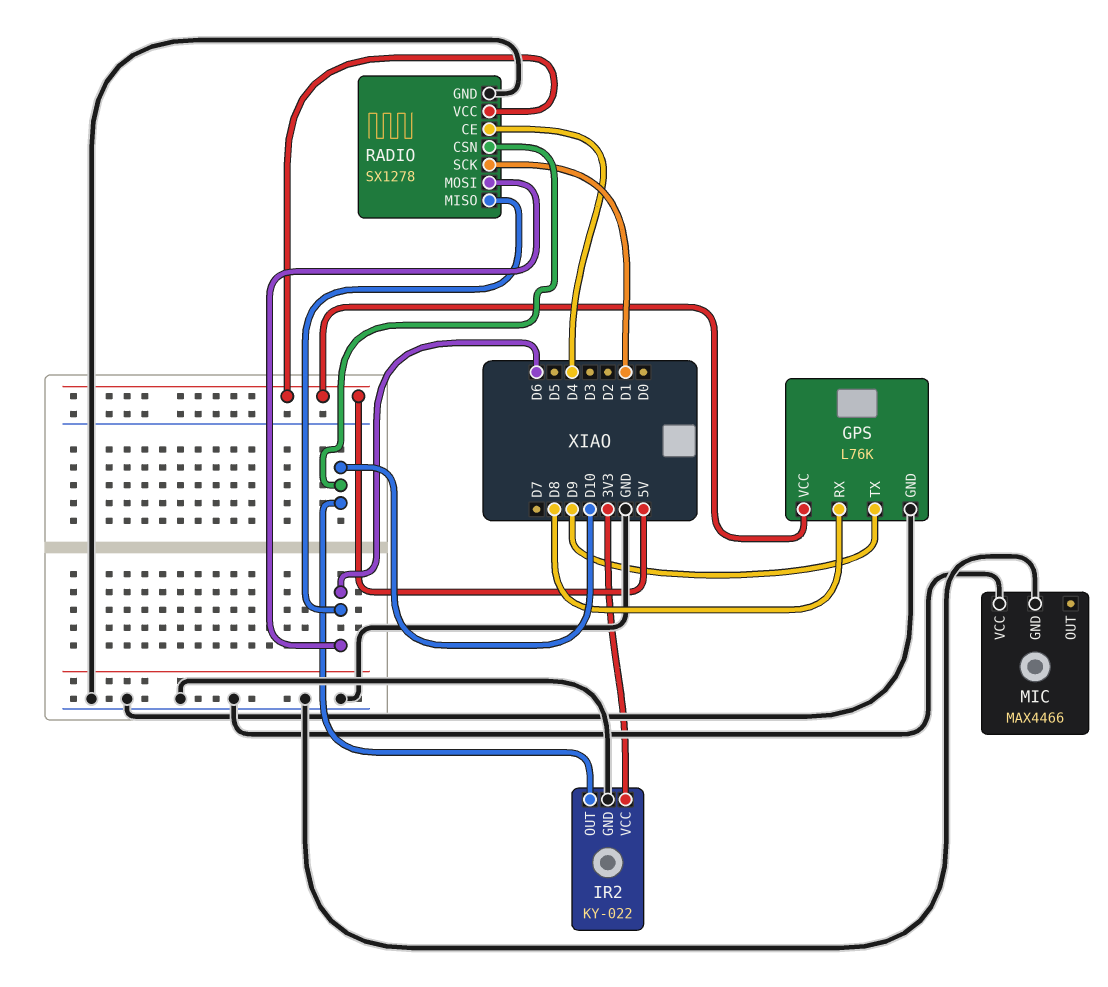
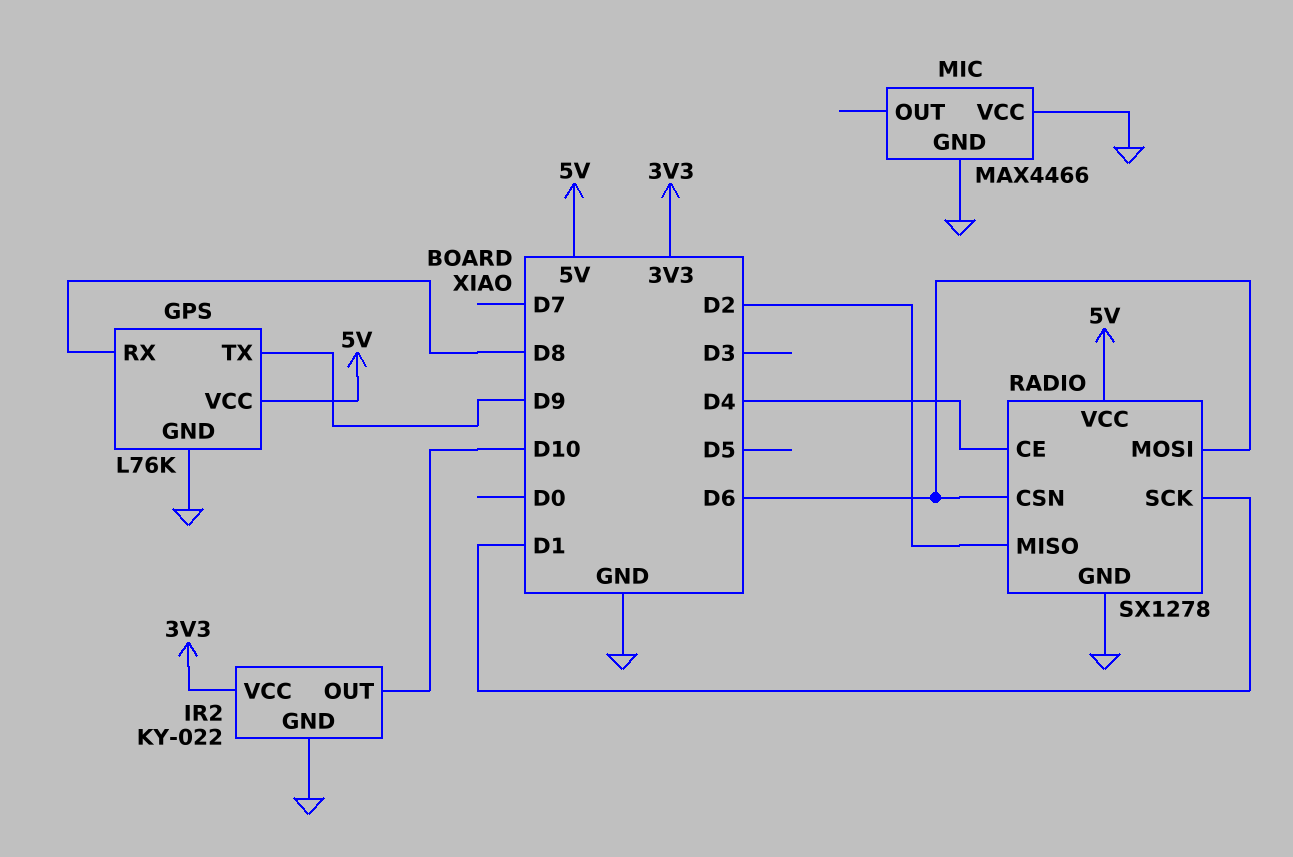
RADIO pin CSN: D10 -> D6
RADIO pin MISO: D6 -> D2

